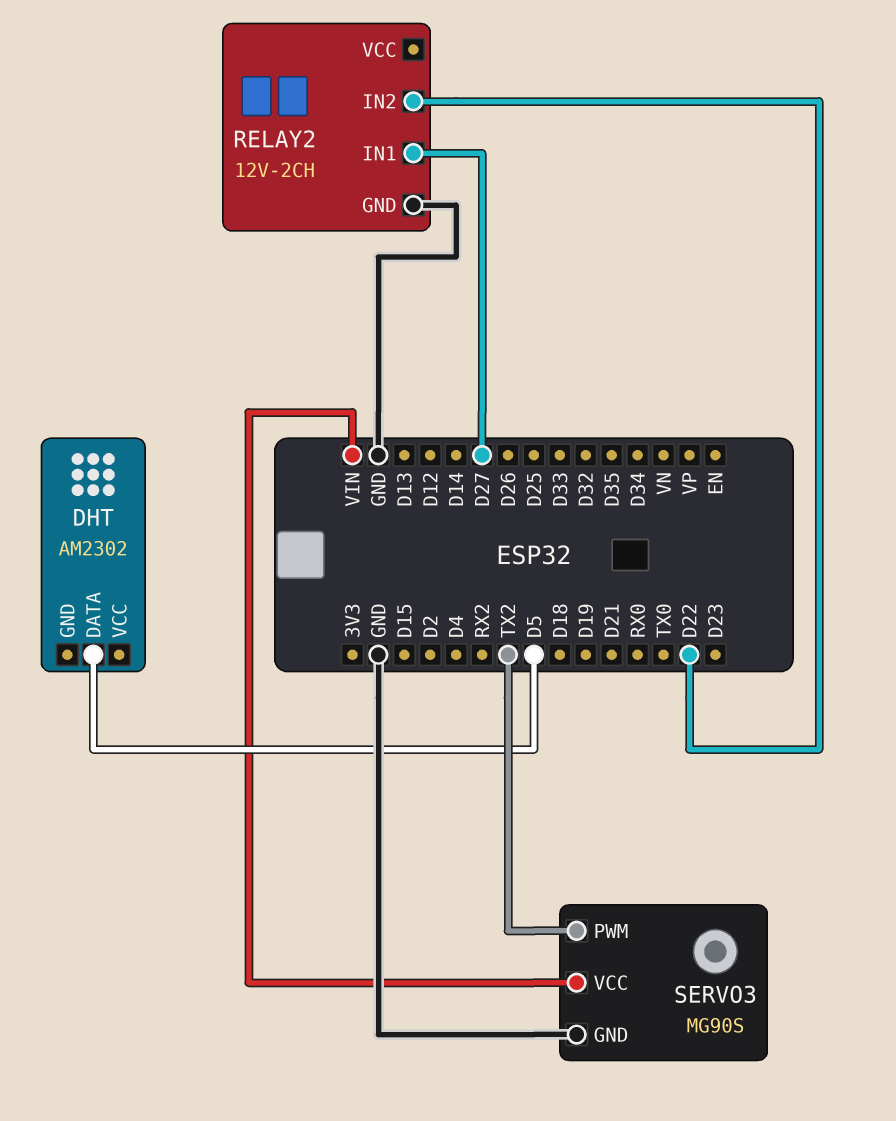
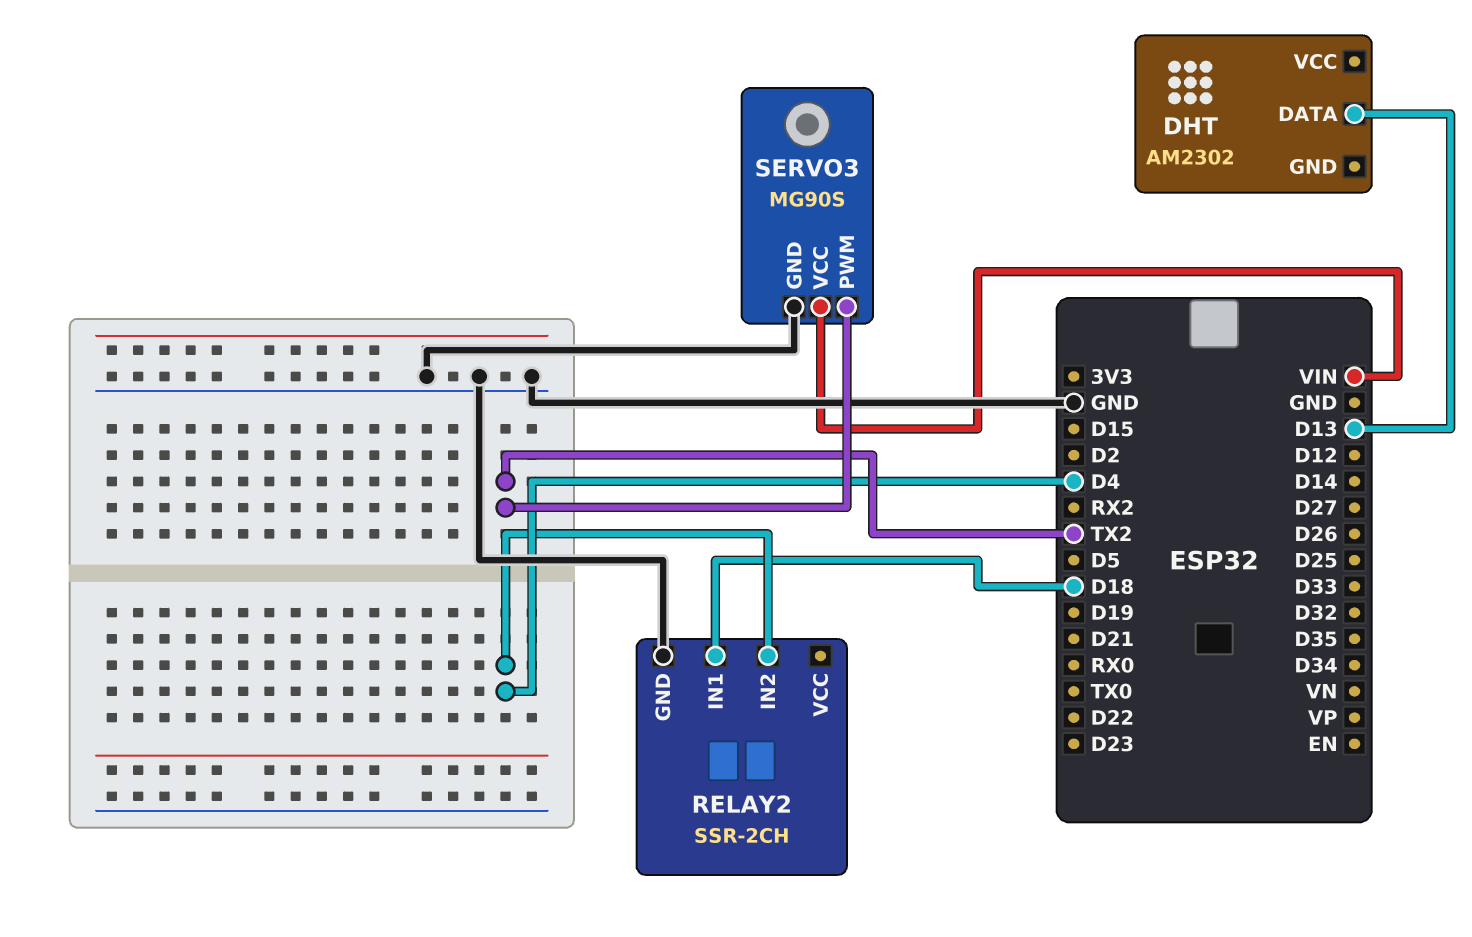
DHT pin DATA: D5 -> D13
RELAY2: 12V-2CH -> SSR-2CH
RELAY2 pin IN1: D27 -> D18
RELAY2 pin IN2: D22 -> D4

